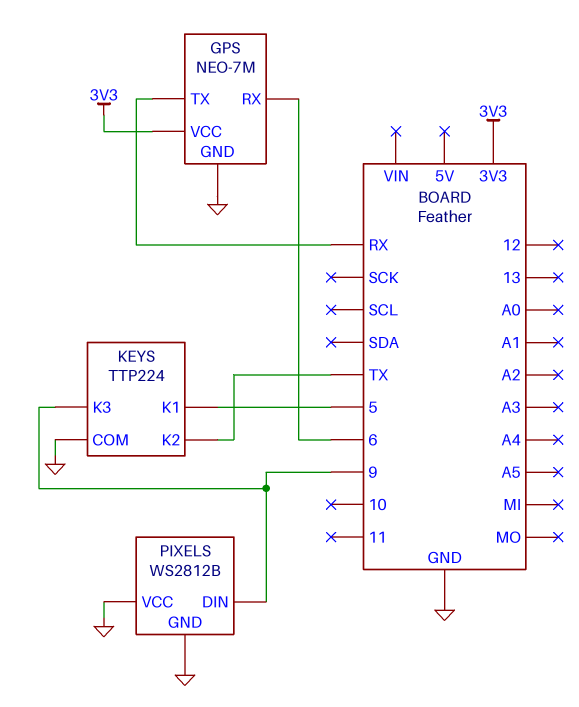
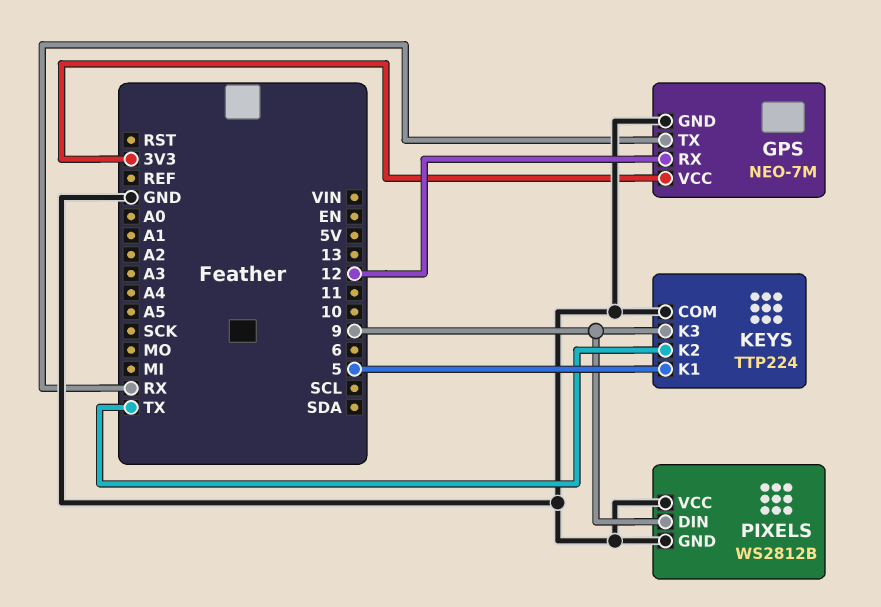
GPS pin RX: 6 -> 12

